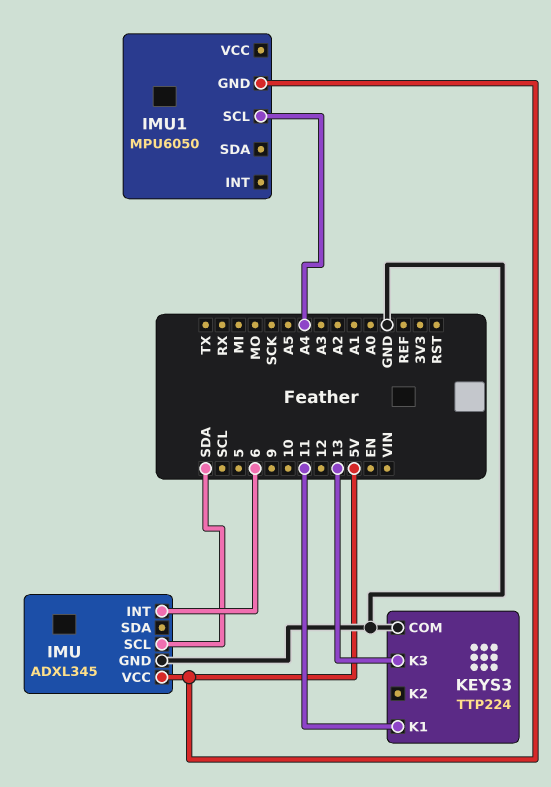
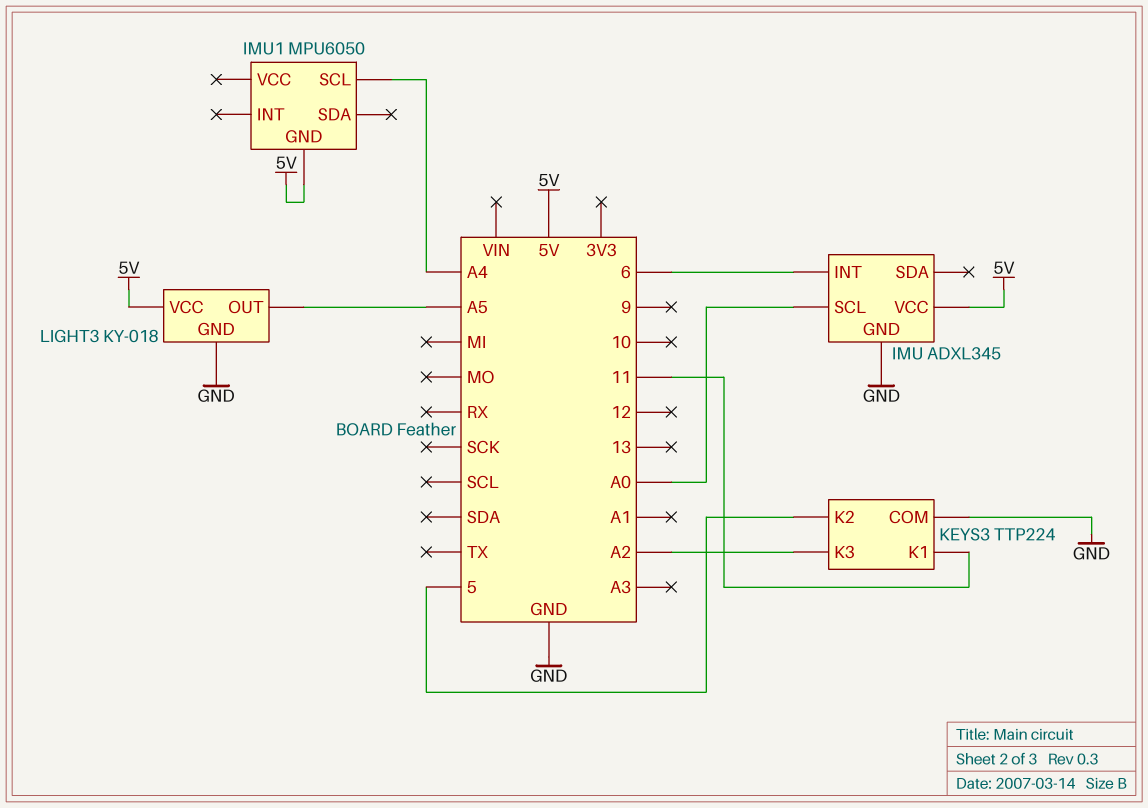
IMU pin SCL: SDA -> A0
KEYS3 pin K2: none -> 5
KEYS3 pin K3: 13 -> A2
LIGHT3: none -> KY-018
LIGHT3 pin GND: none -> GND
LIGHT3 pin OUT: none -> A5
LIGHT3 pin VCC: none -> 5V

